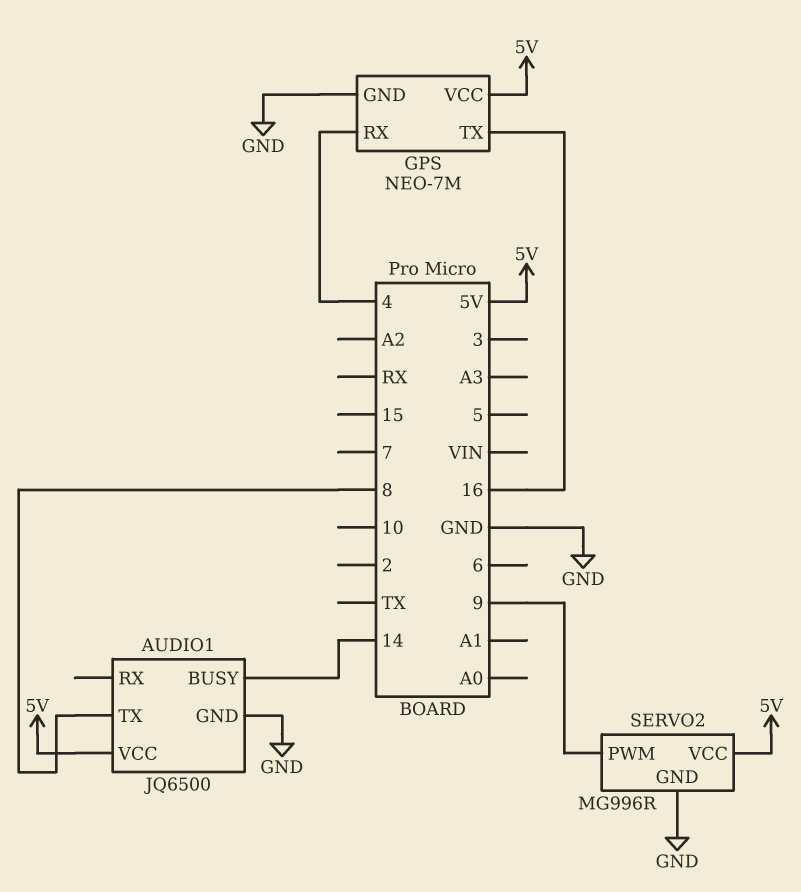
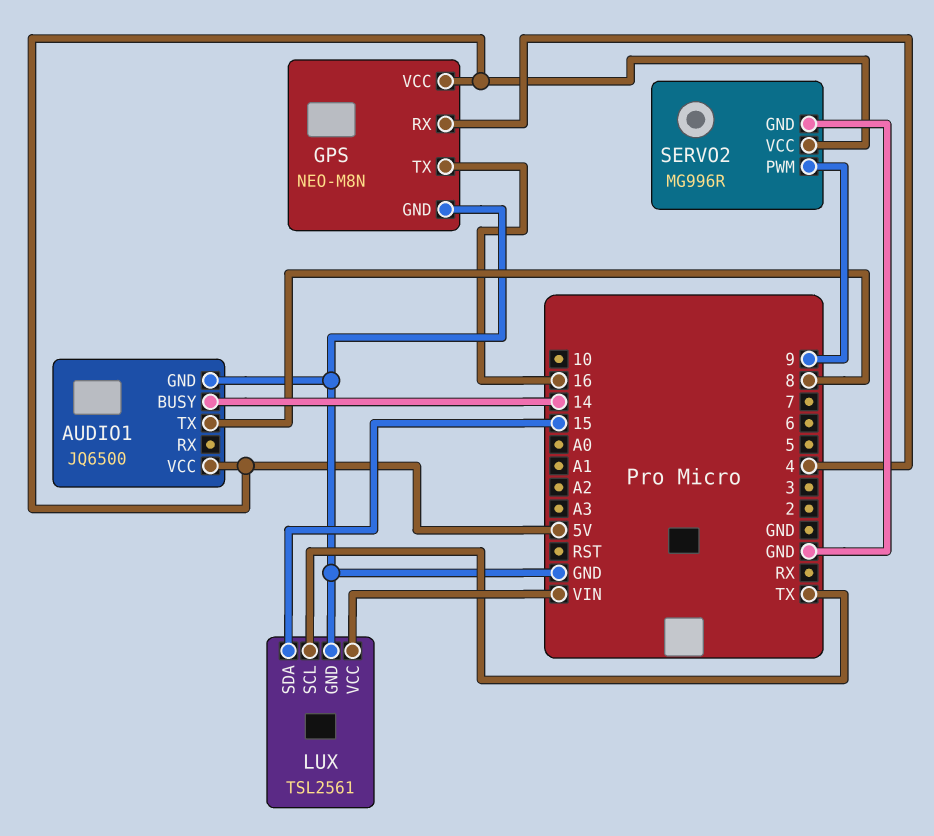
GPS: NEO-7M -> NEO-M8N
LUX: none -> TSL2561
LUX pin GND: none -> GND
LUX pin SCL: none -> TX
LUX pin SDA: none -> 15
LUX pin VCC: none -> VIN

